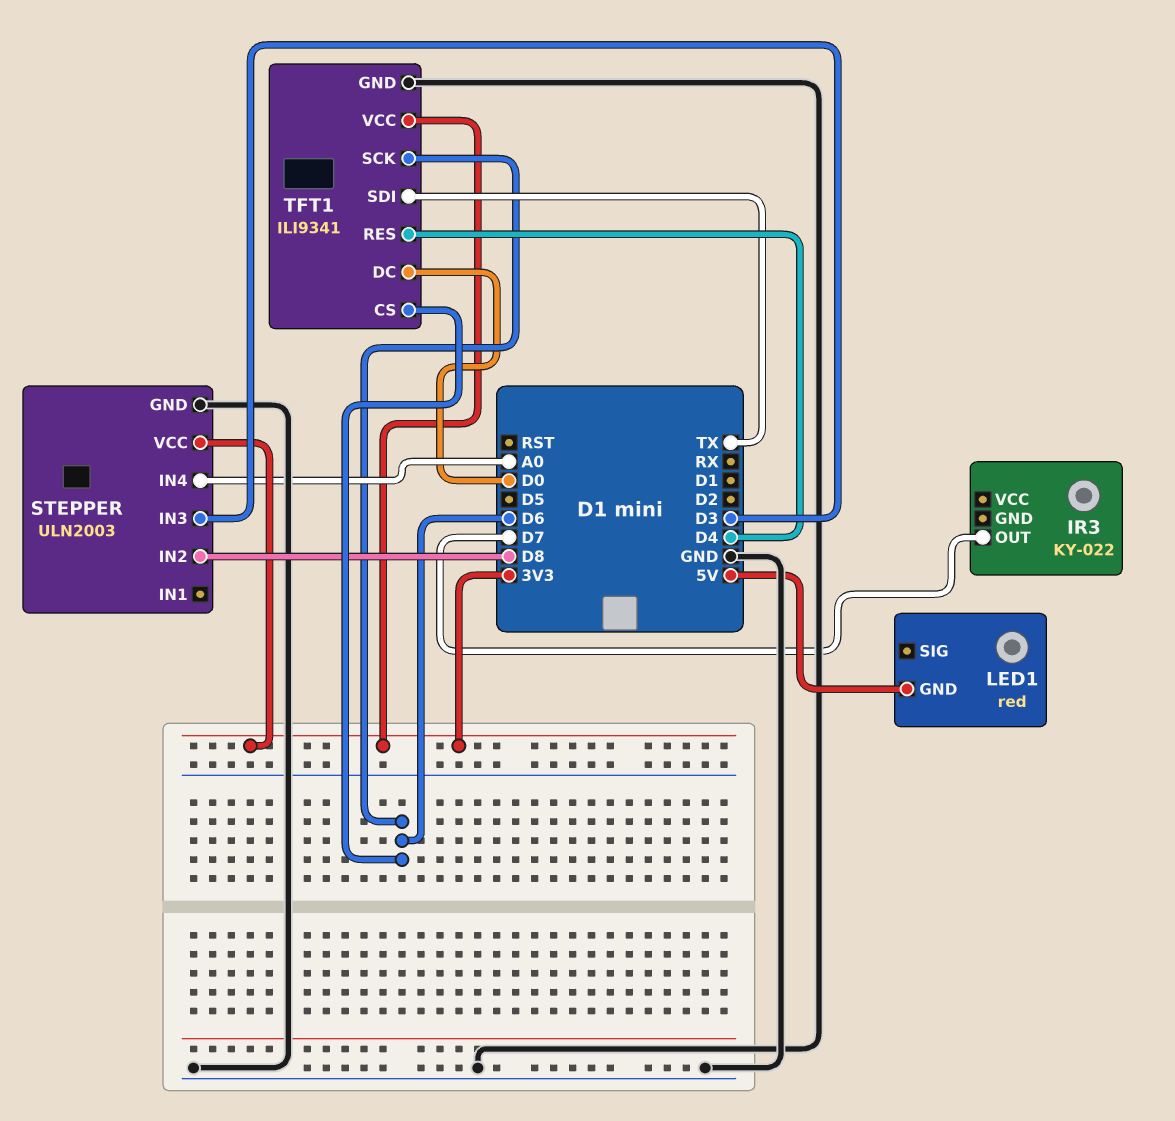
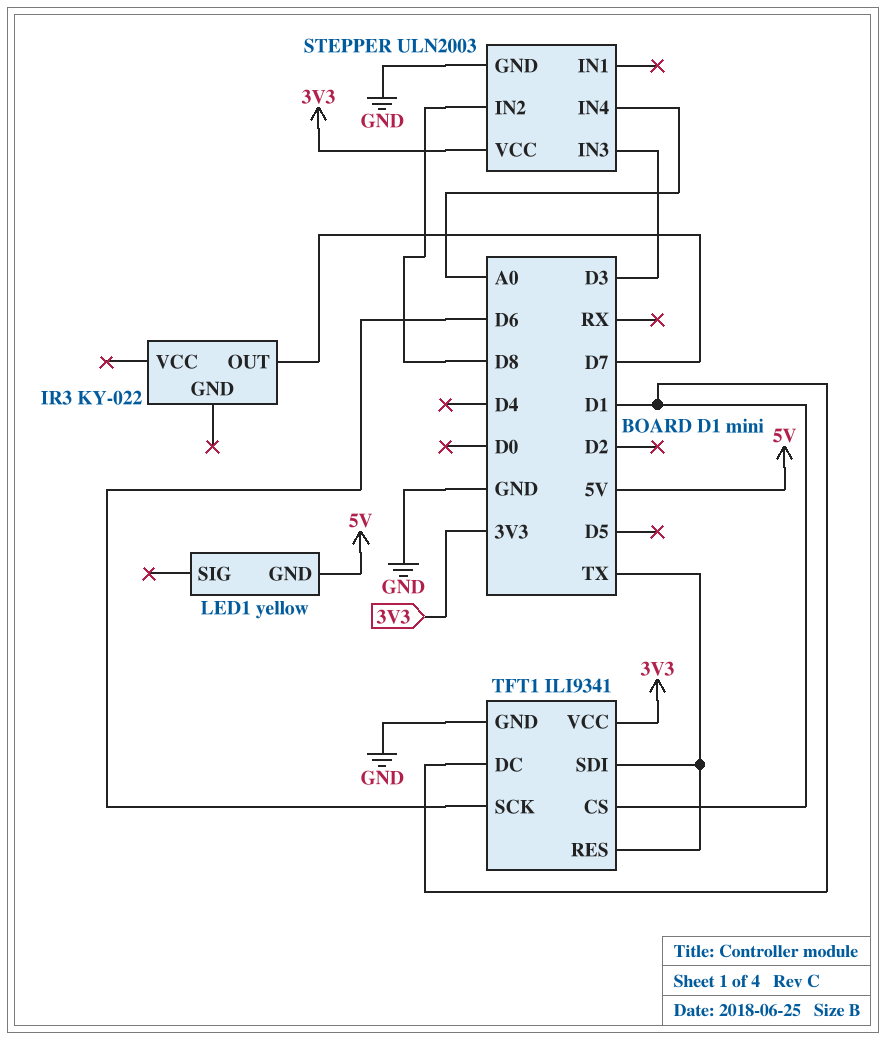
LED1: red -> yellow
TFT1 pin CS: D6 -> D1
TFT1 pin DC: D0 -> D1
TFT1 pin RES: D4 -> TX

